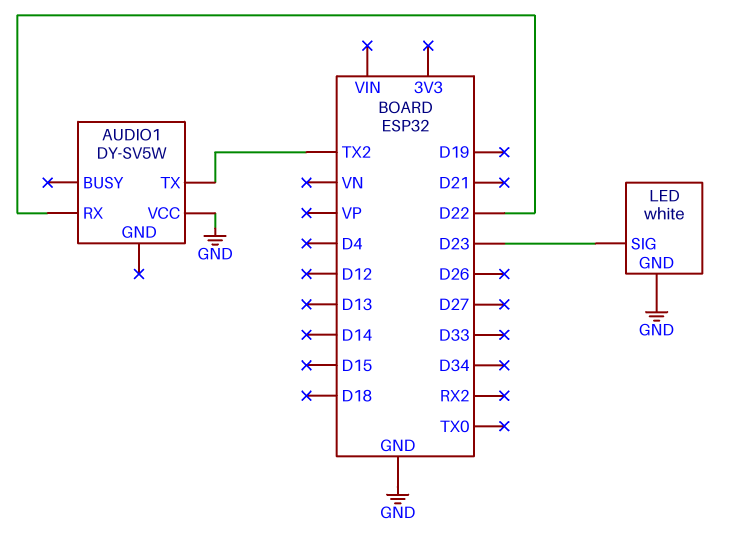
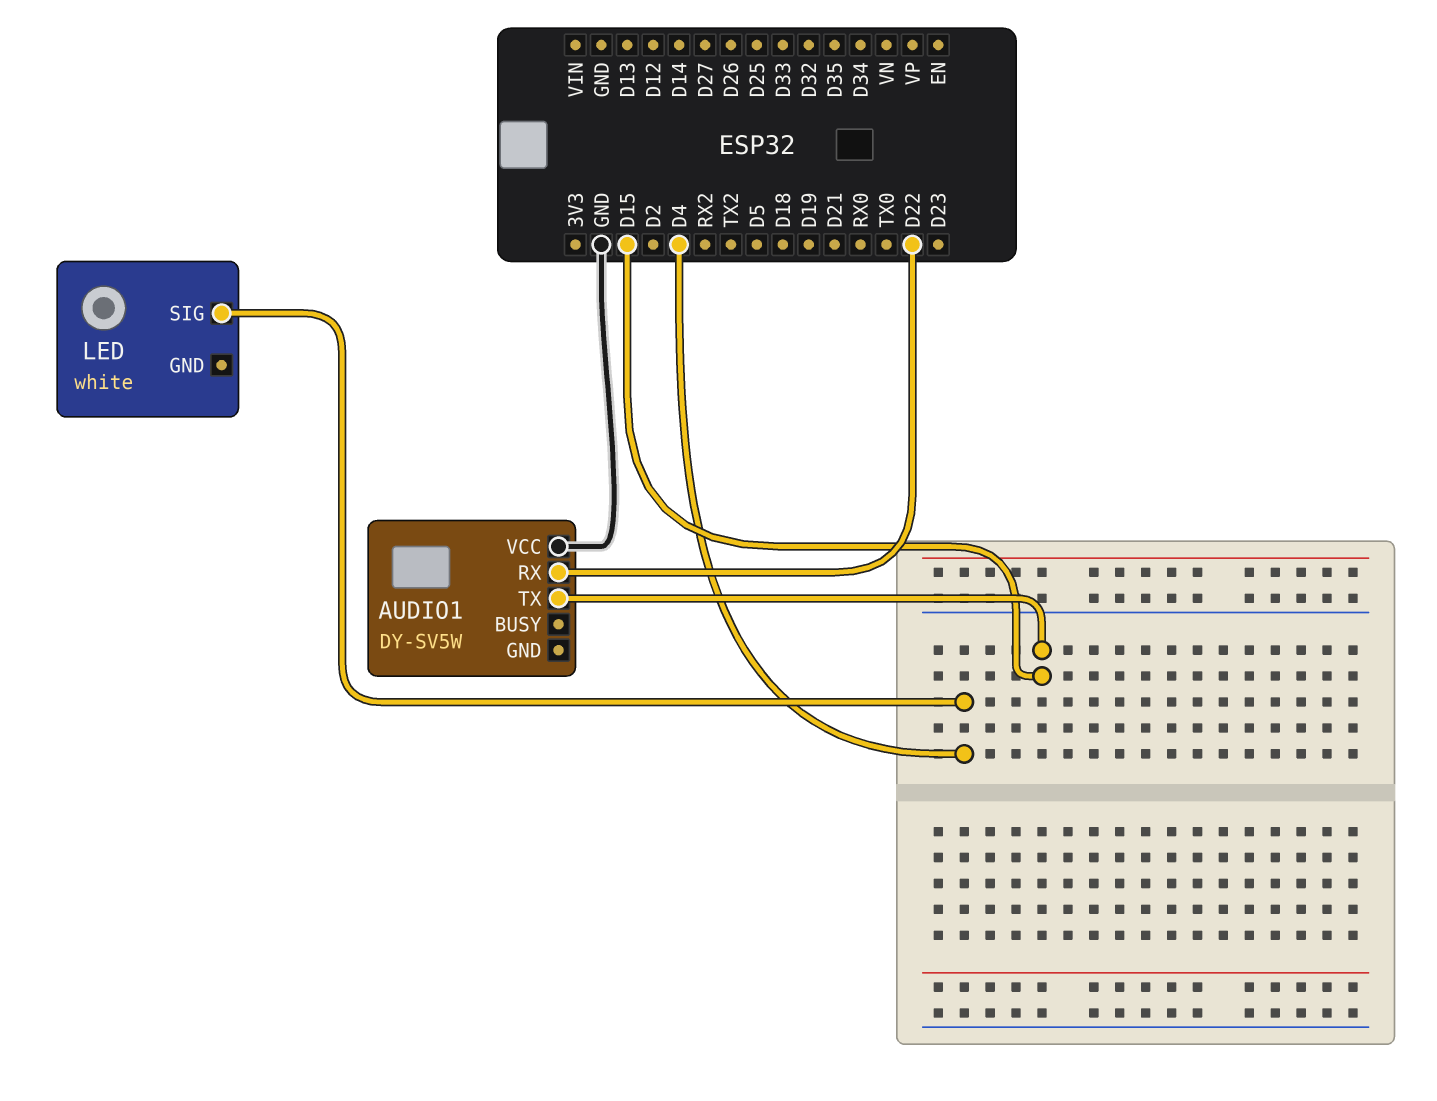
AUDIO1 pin TX: TX2 -> D15
LED pin GND: GND -> none
LED pin SIG: D23 -> D4

